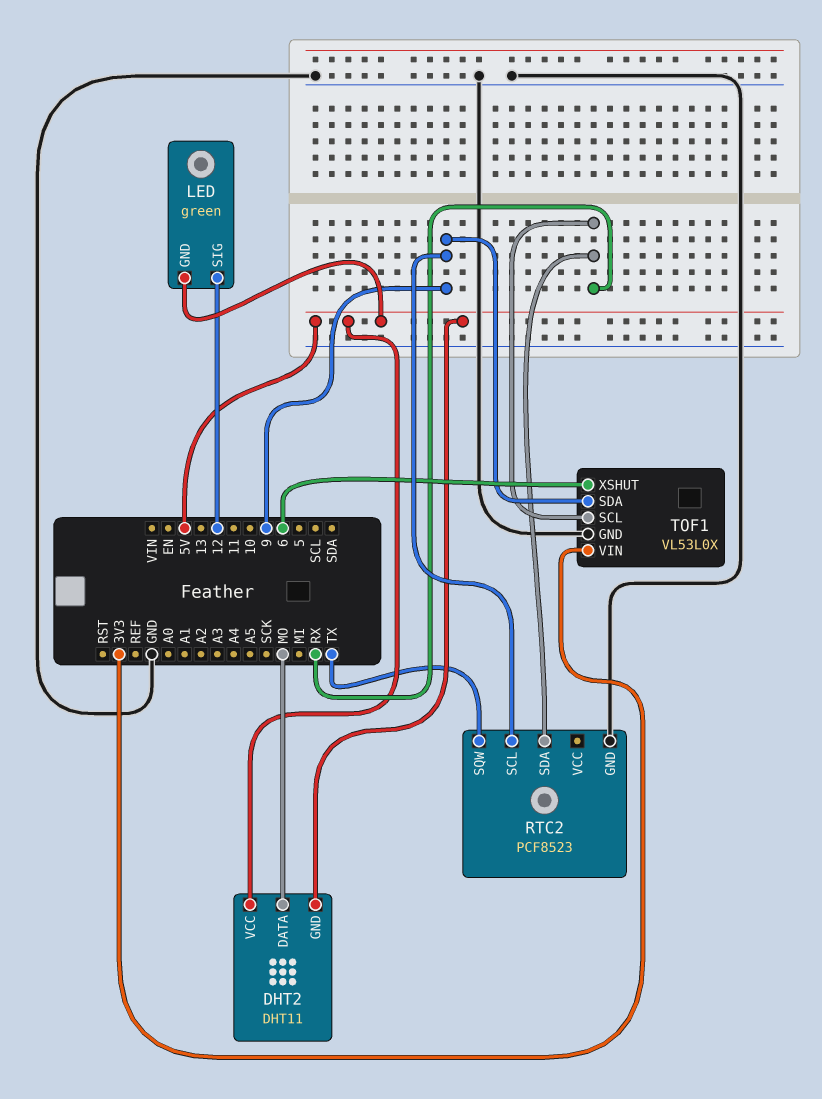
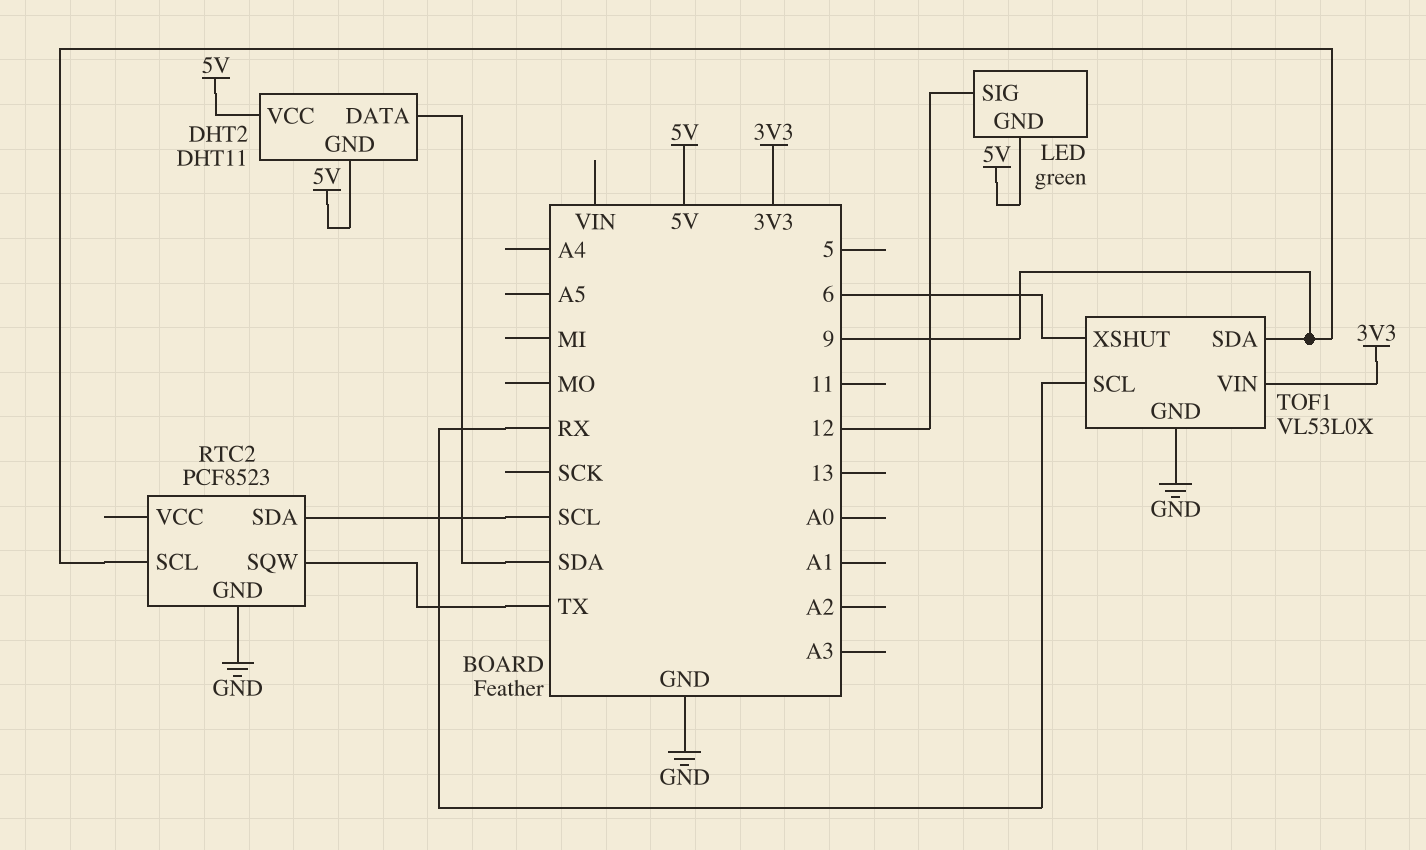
DHT2 pin DATA: MO -> SDA
RTC2 pin SDA: RX -> SCL

